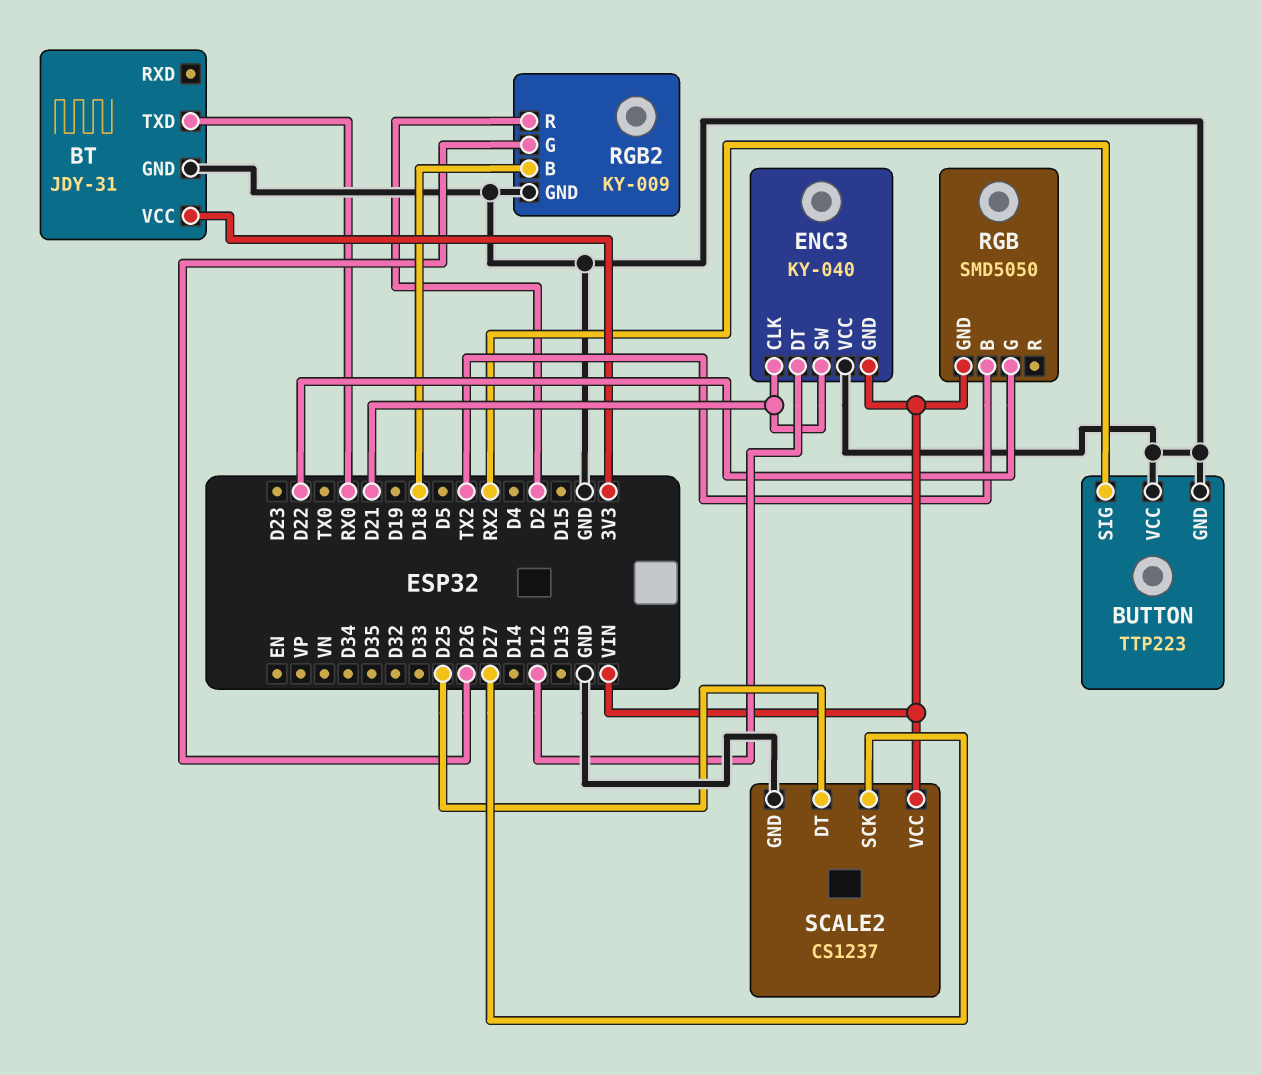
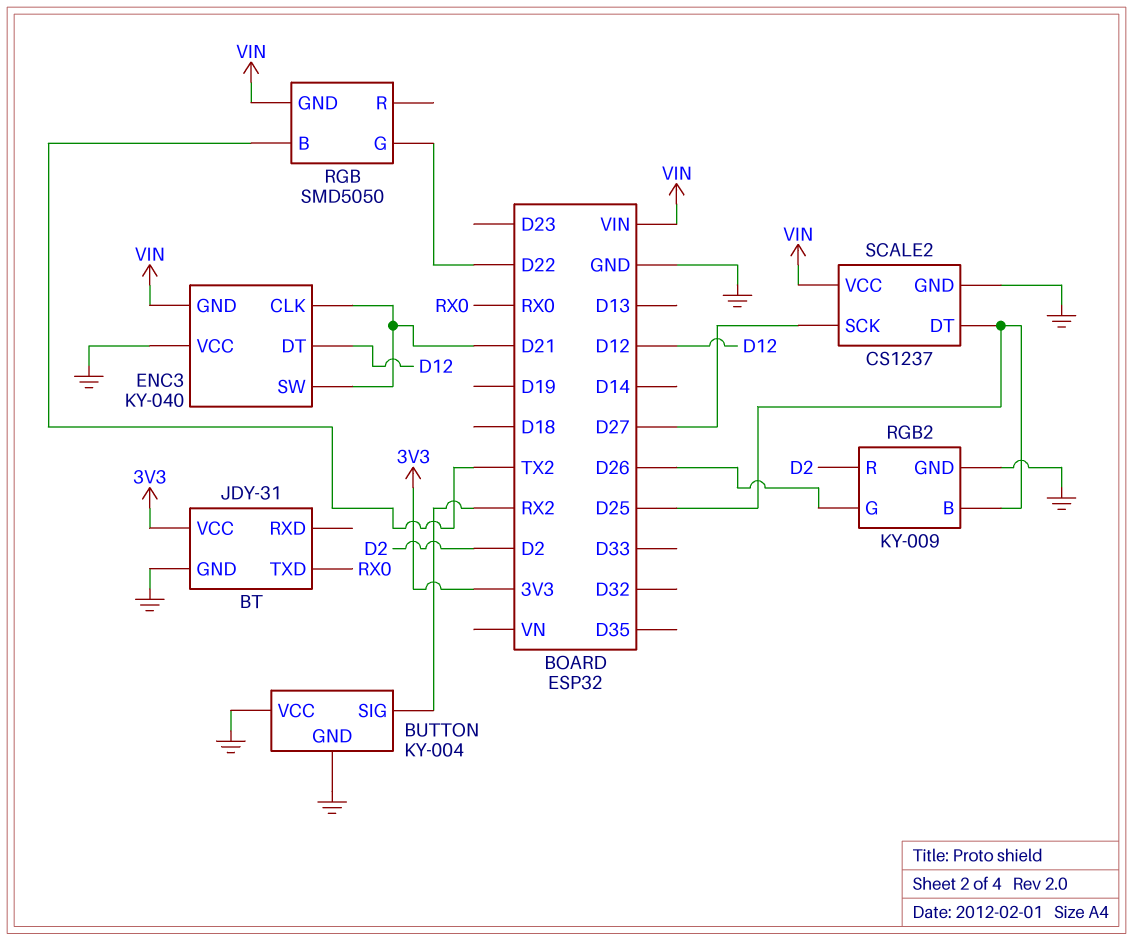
BUTTON: TTP223 -> KY-004
RGB2 pin B: D18 -> D25

